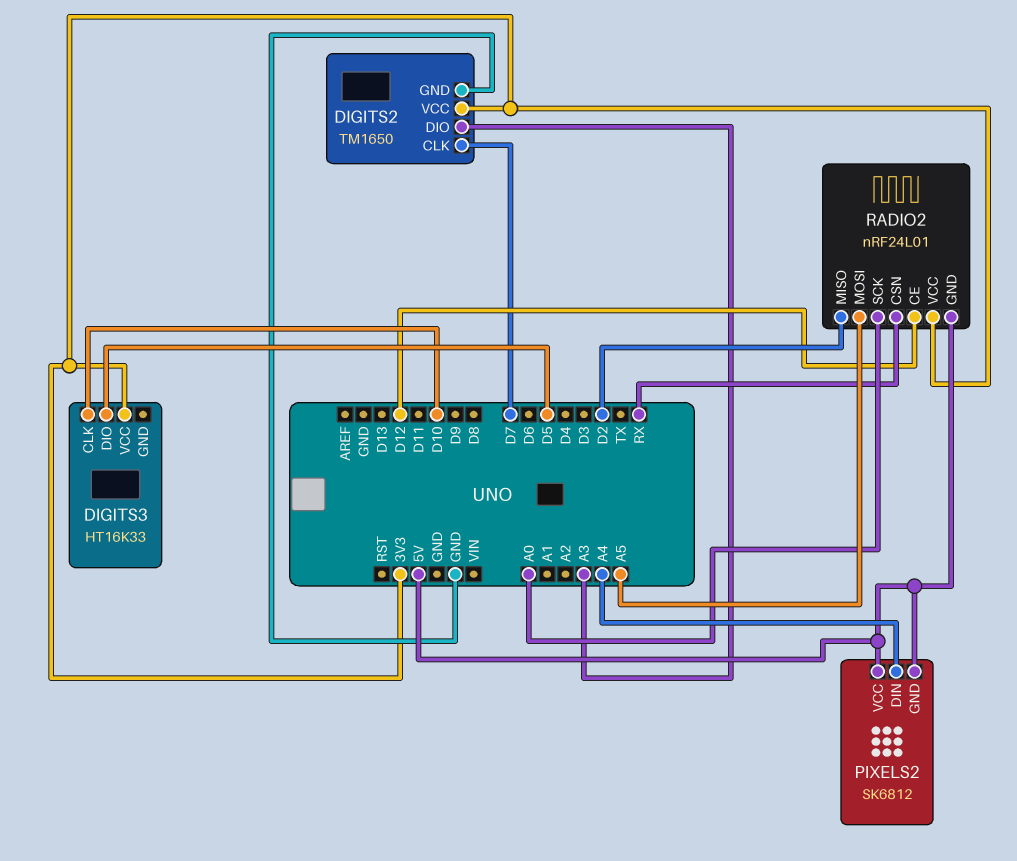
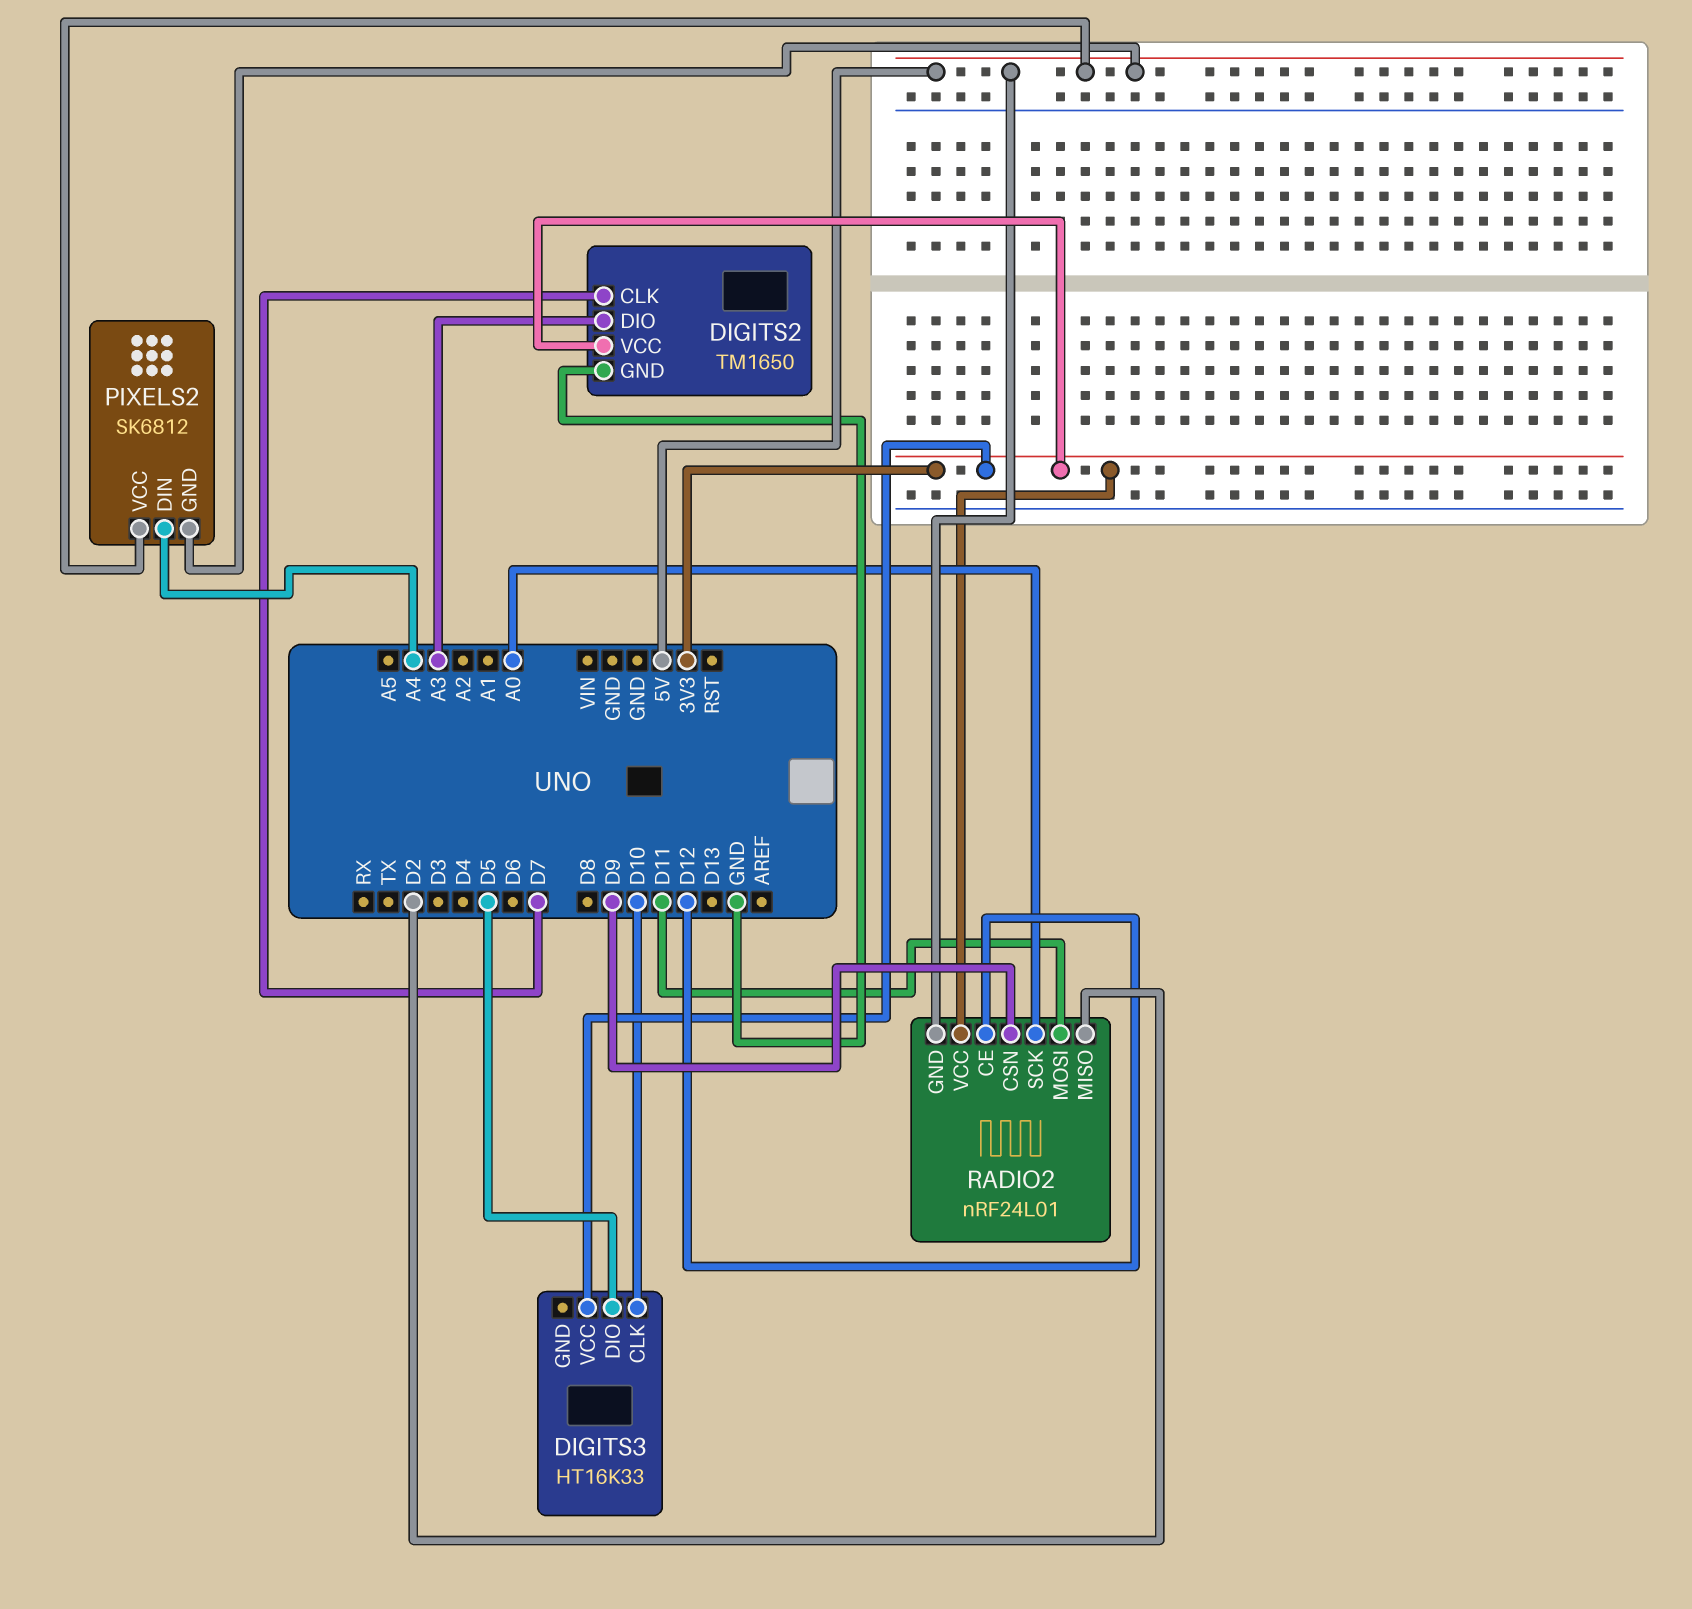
RADIO2 pin CSN: RX -> D9
RADIO2 pin MOSI: A5 -> D11

